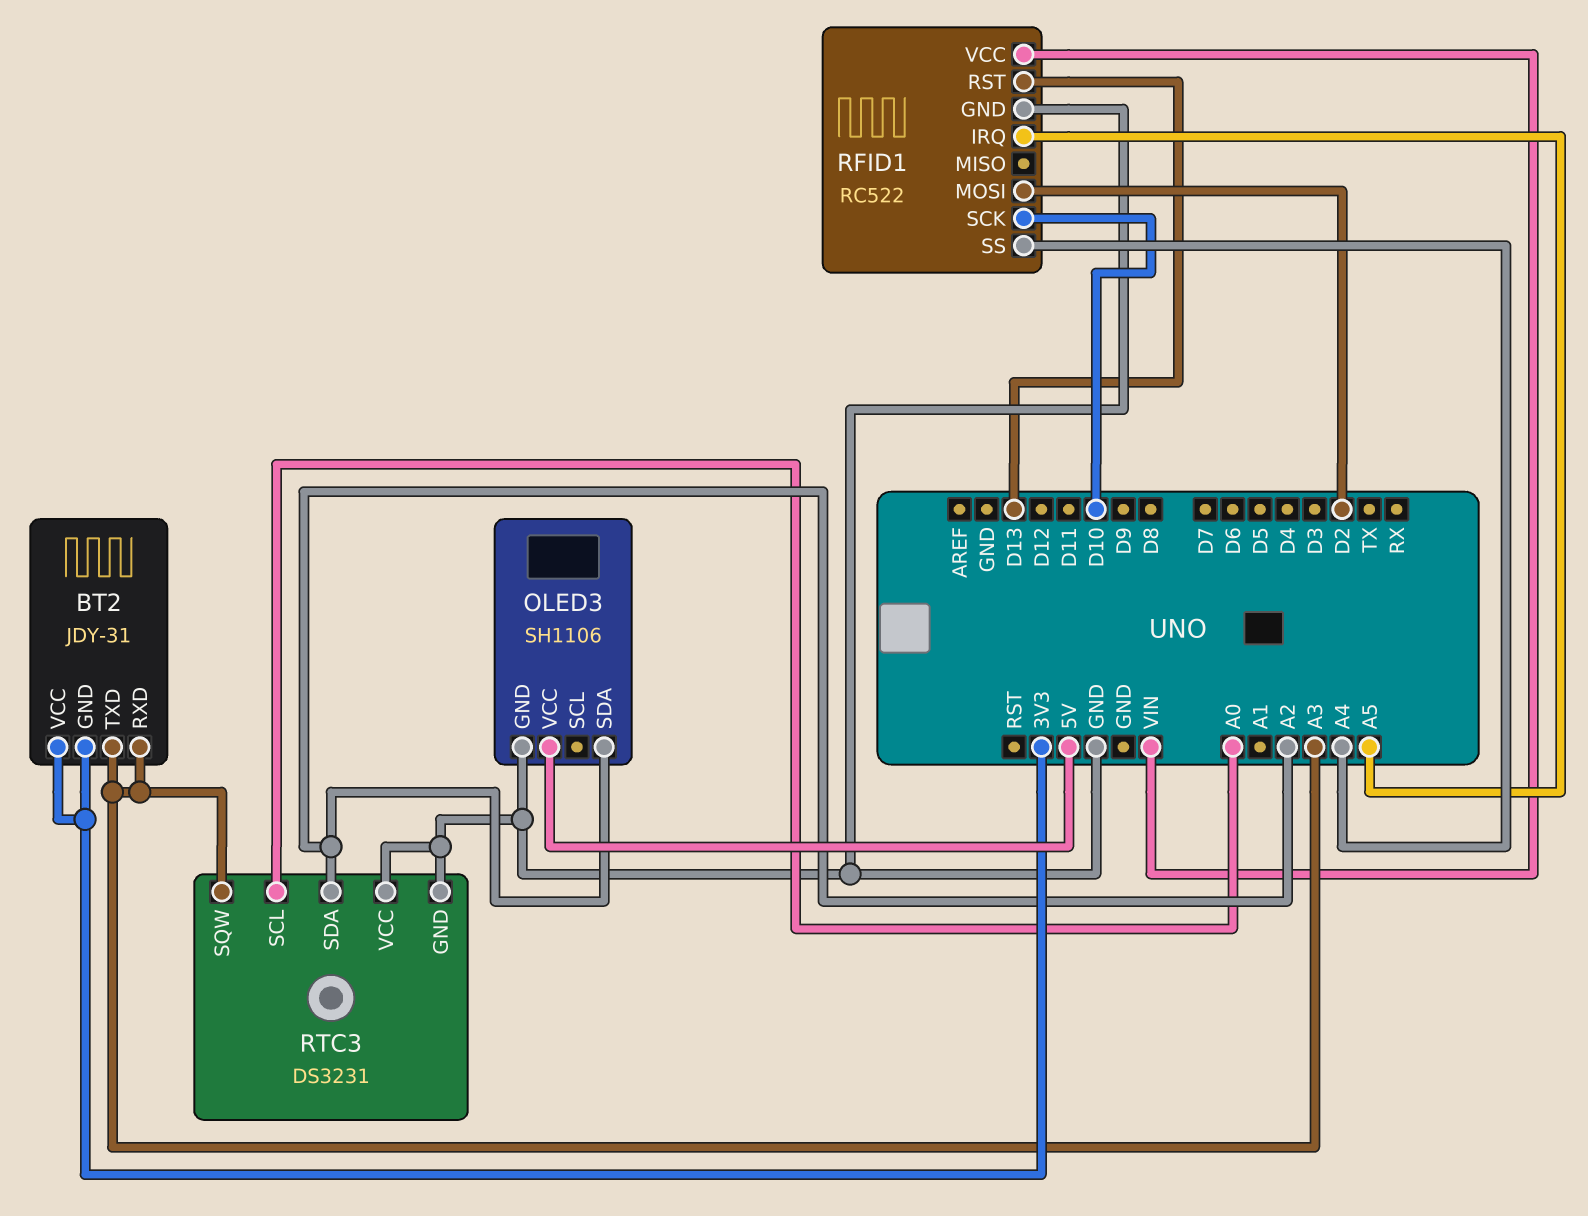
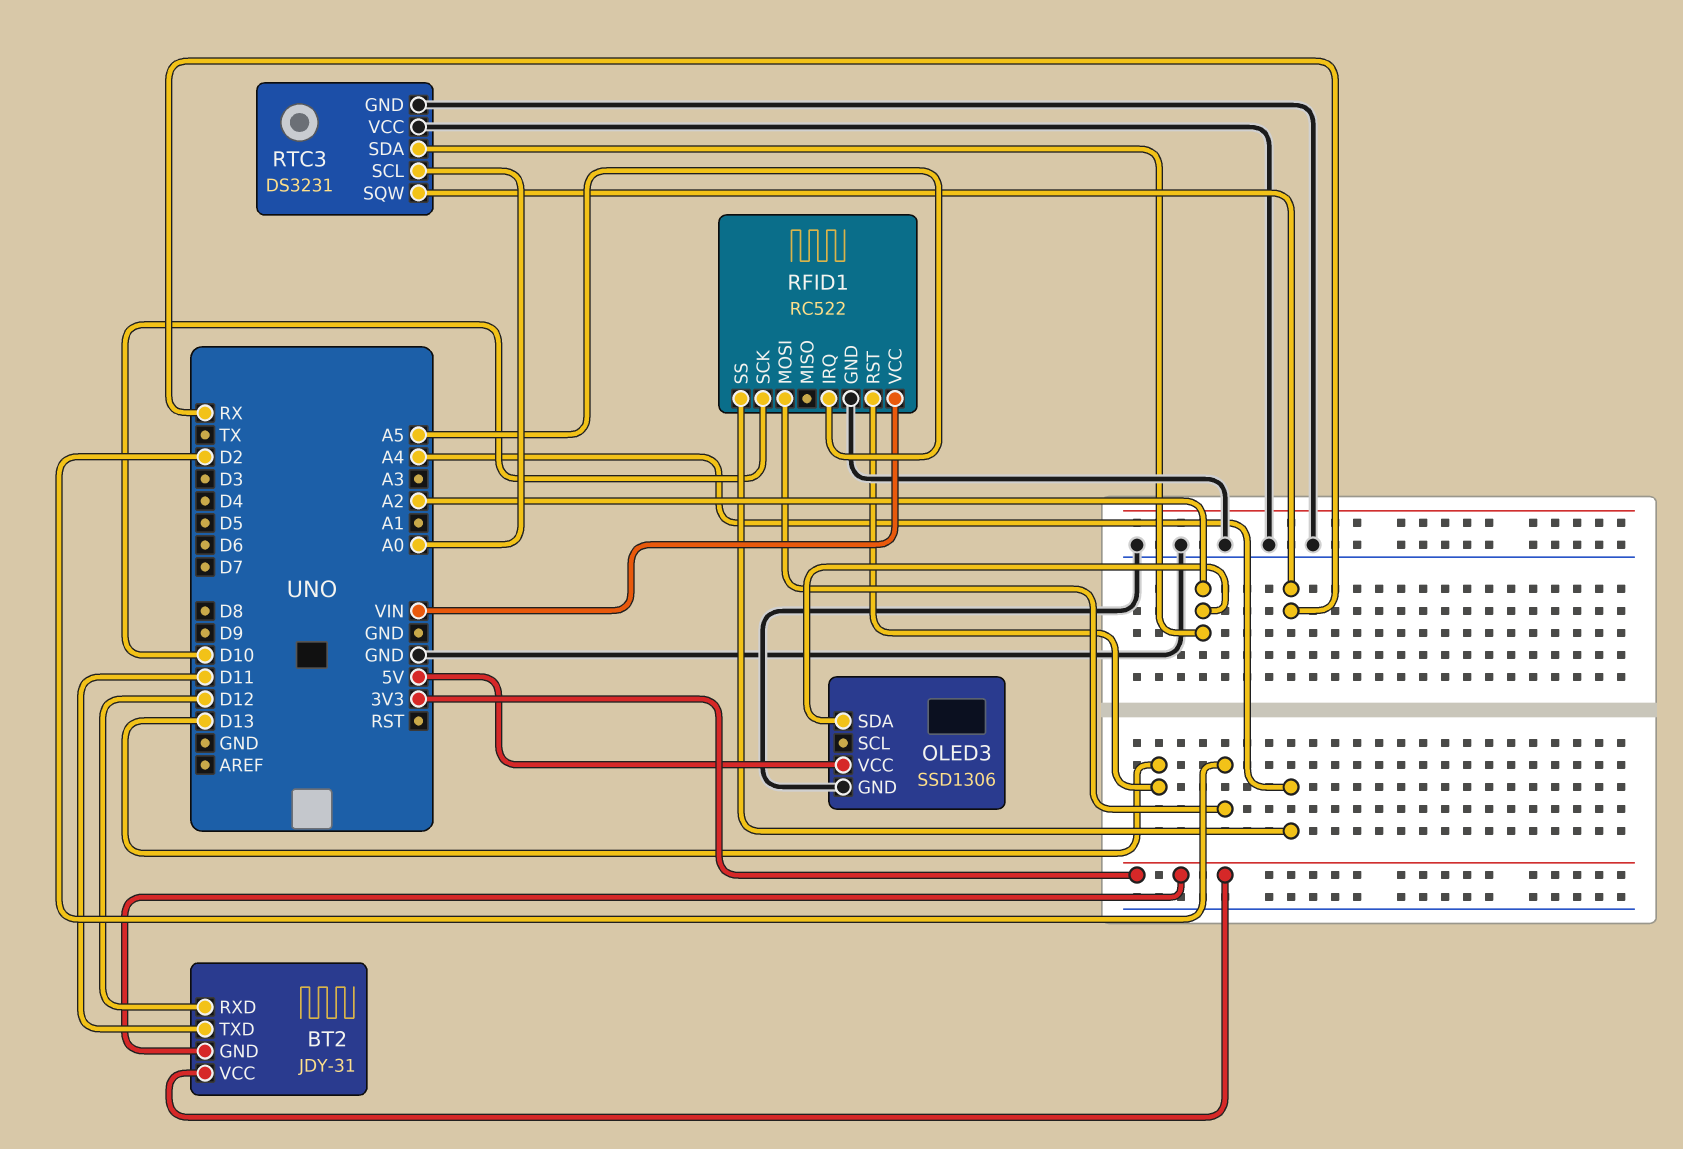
BT2 pin RXD: A3 -> D12
BT2 pin TXD: A3 -> D11
OLED3: SH1106 -> SSD1306
RTC3 pin SQW: A3 -> RX

